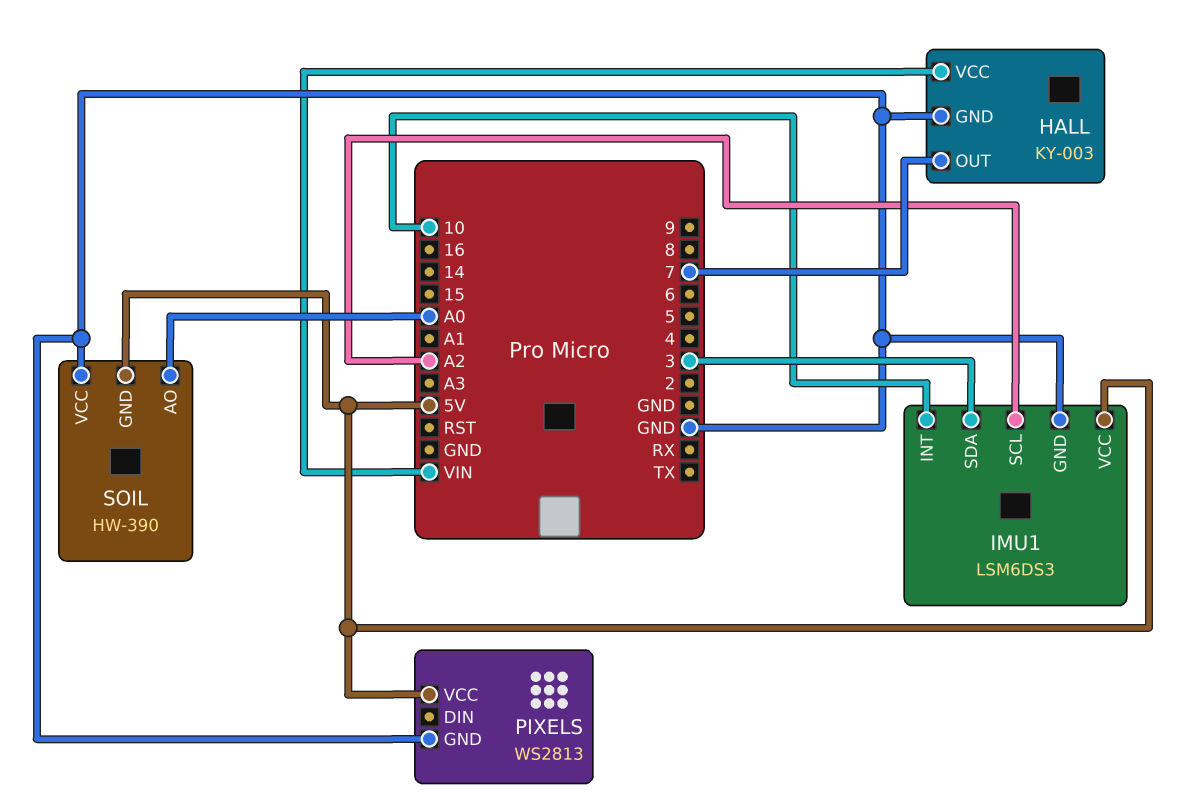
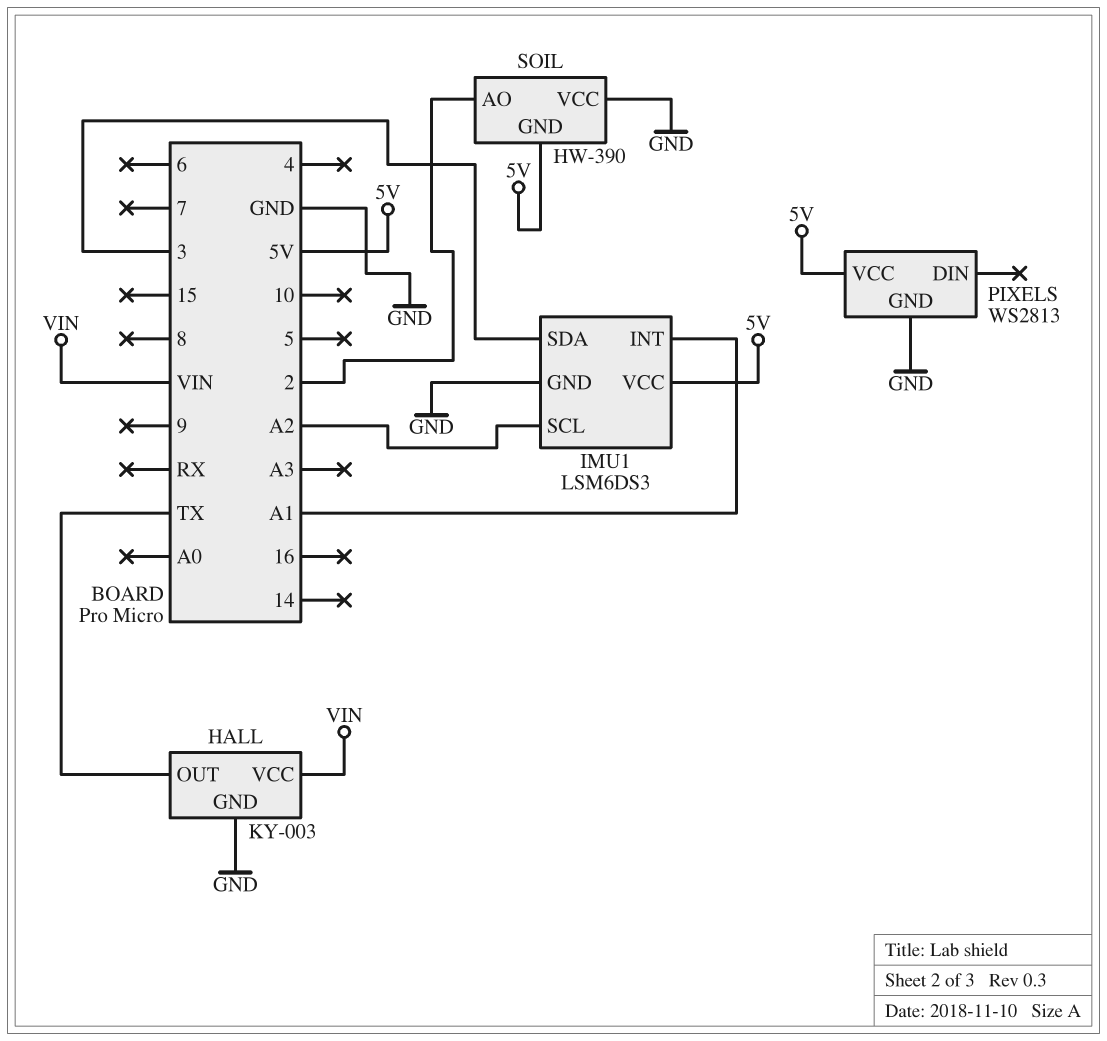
HALL pin OUT: 7 -> TX
IMU1 pin INT: 10 -> A1
SOIL pin AO: A0 -> 2

